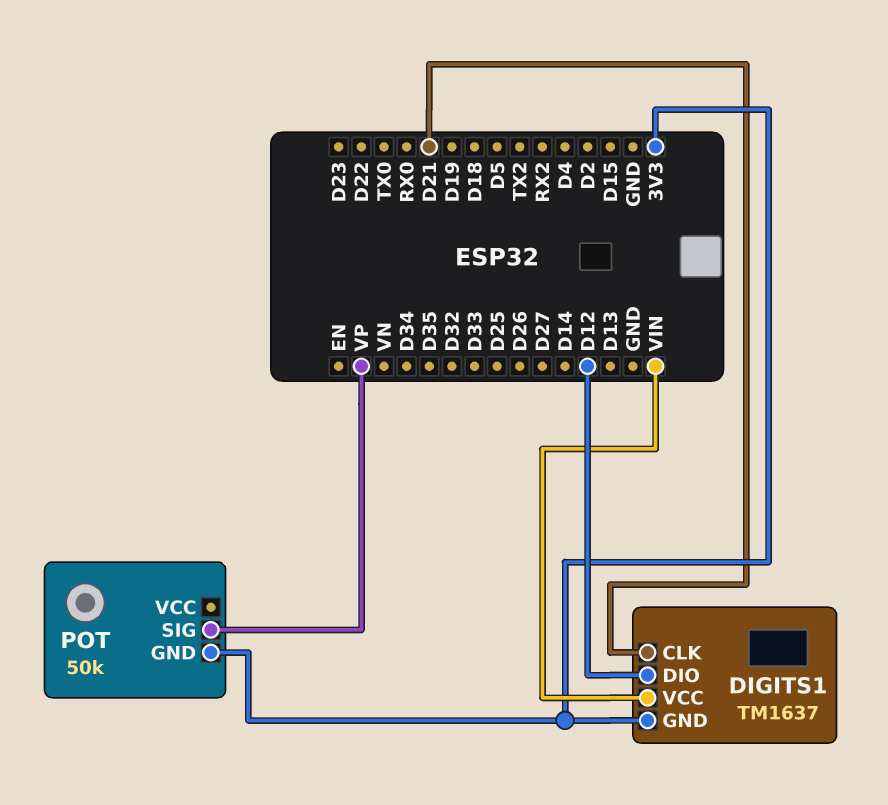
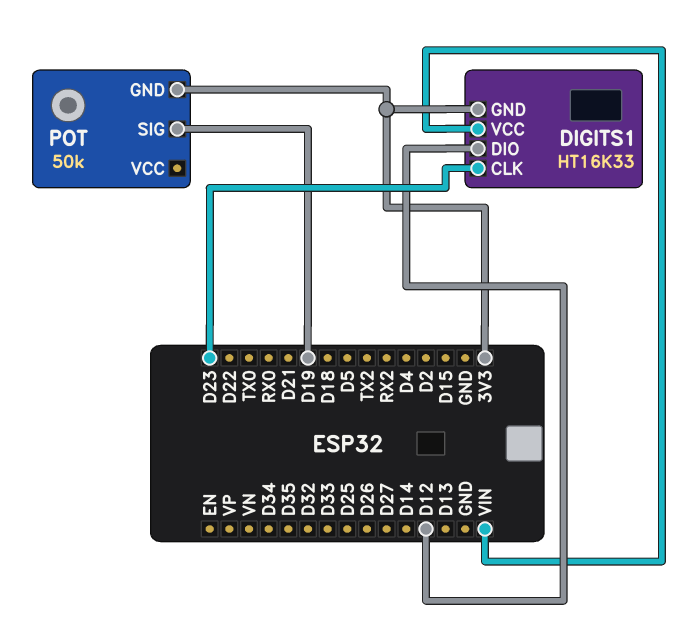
DIGITS1: TM1637 -> HT16K33
DIGITS1 pin CLK: D21 -> D23
POT pin SIG: VP -> D19

